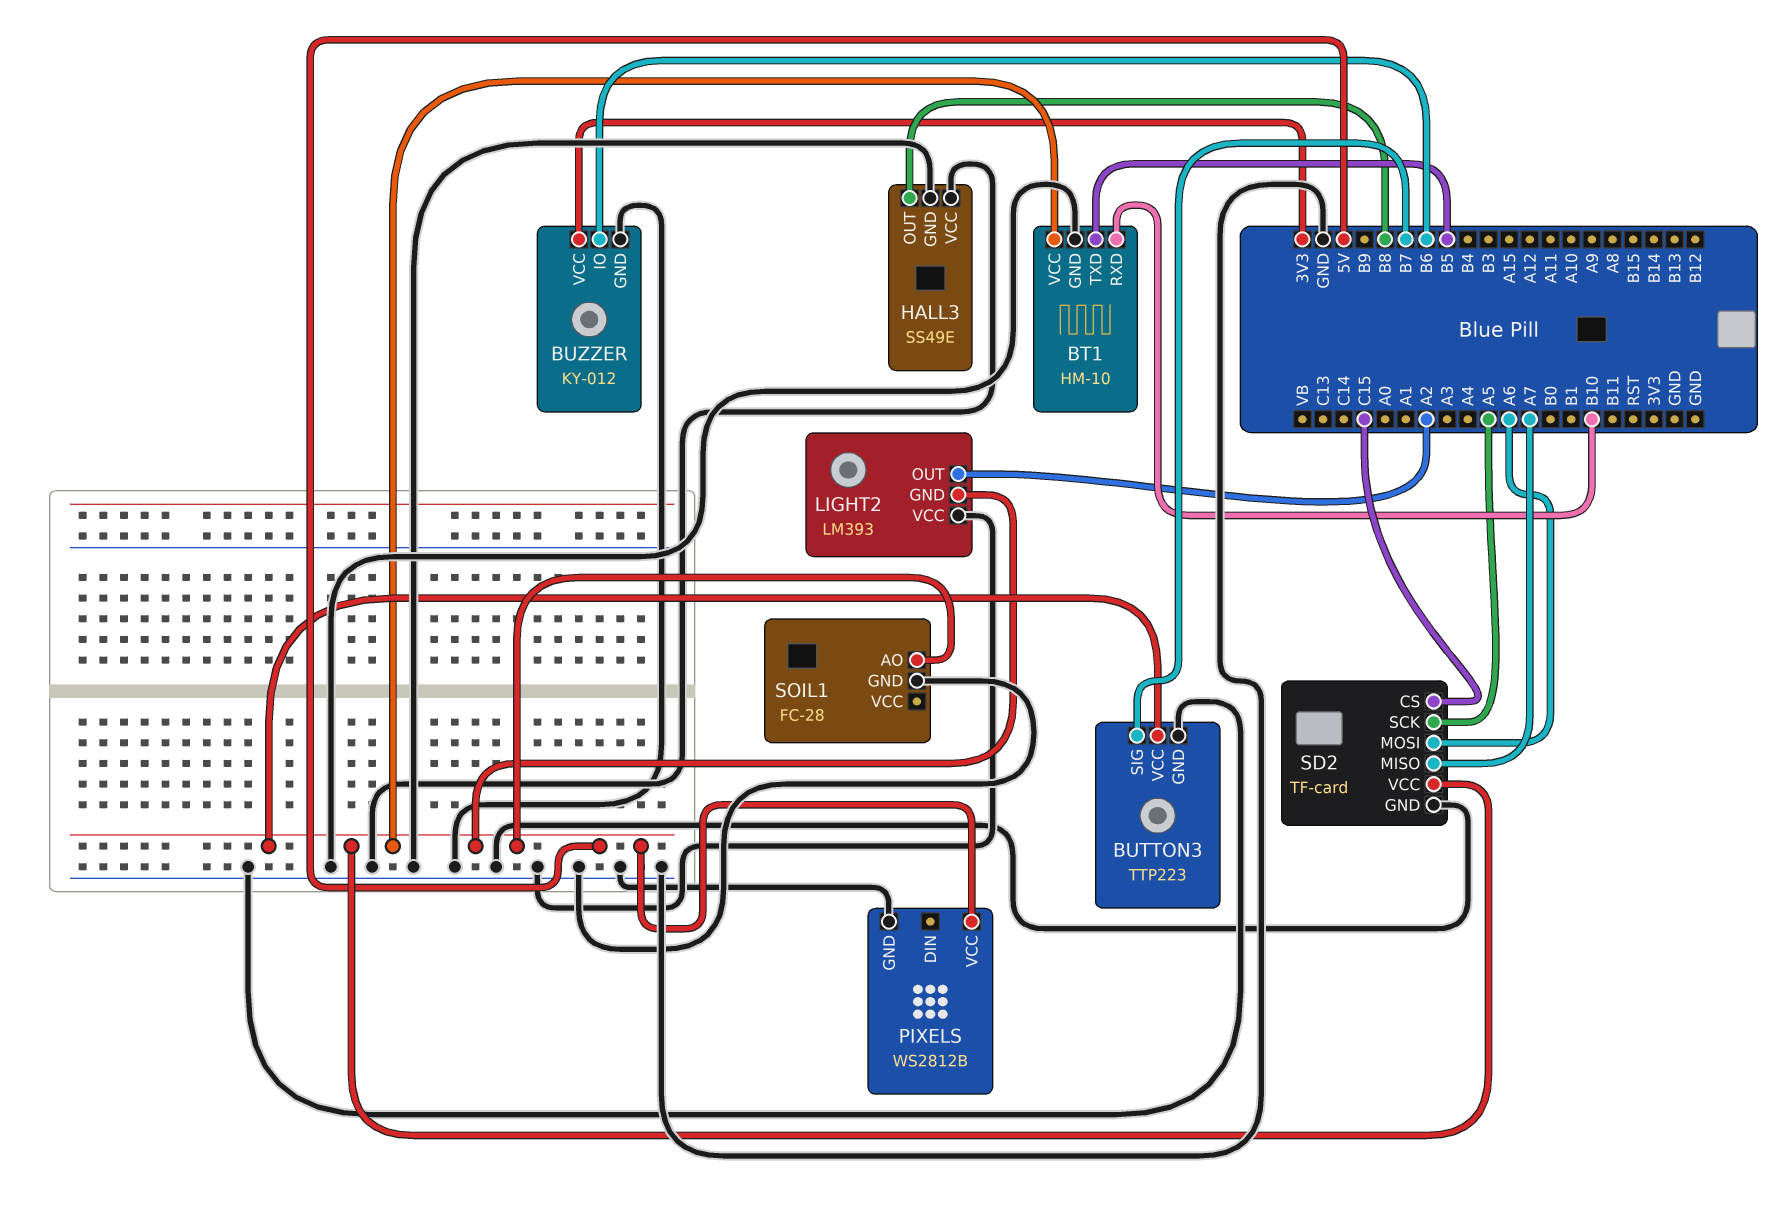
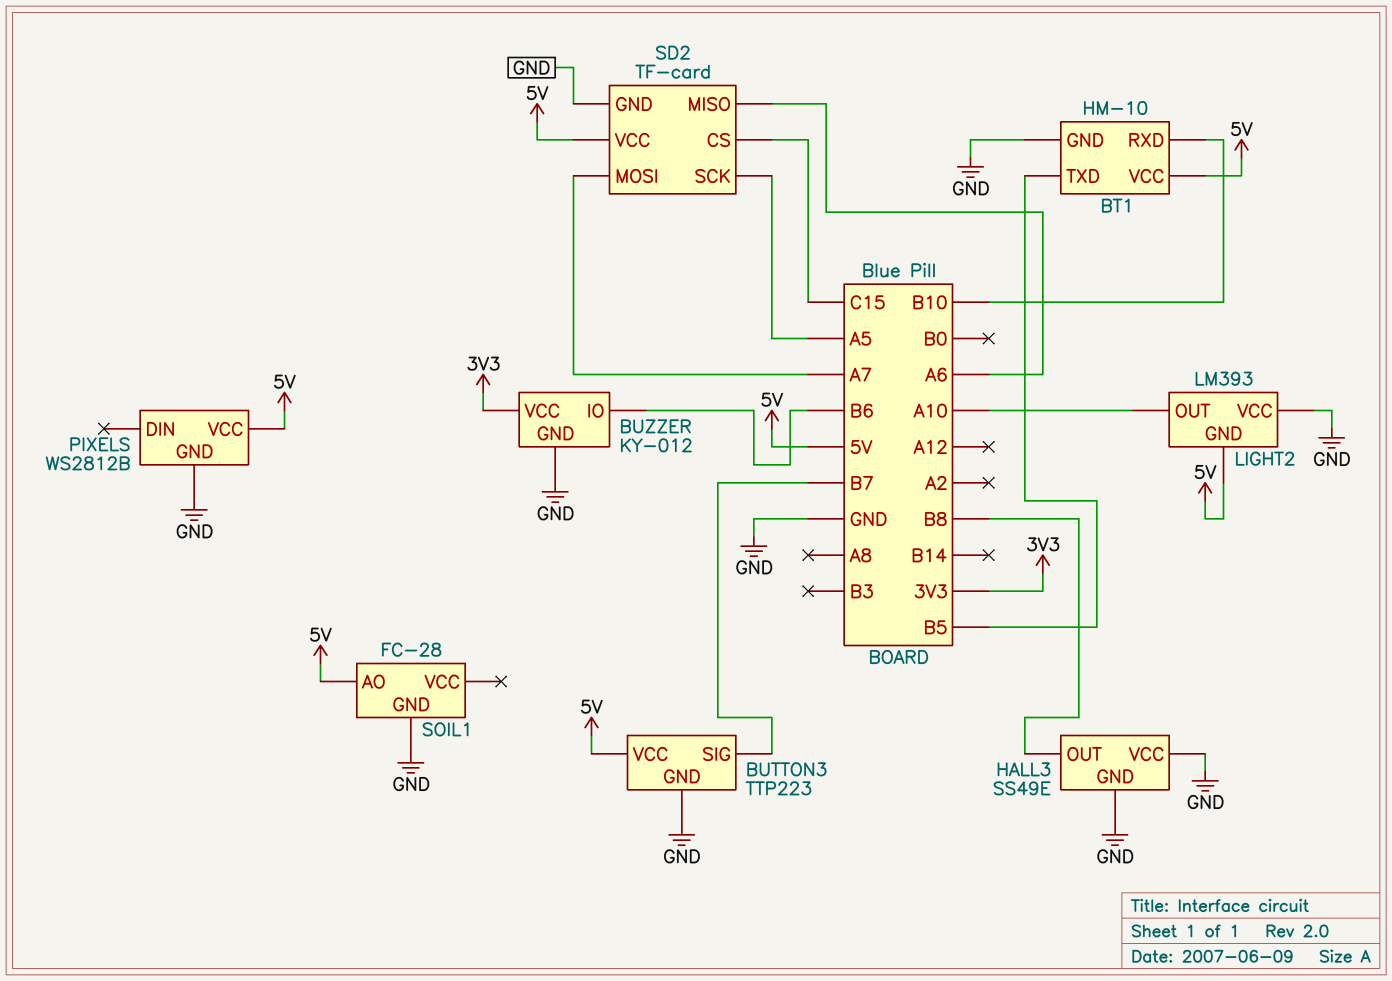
LIGHT2 pin OUT: A2 -> A10
SD2 pin MISO: A7 -> A6
SD2 pin MOSI: A6 -> A7

